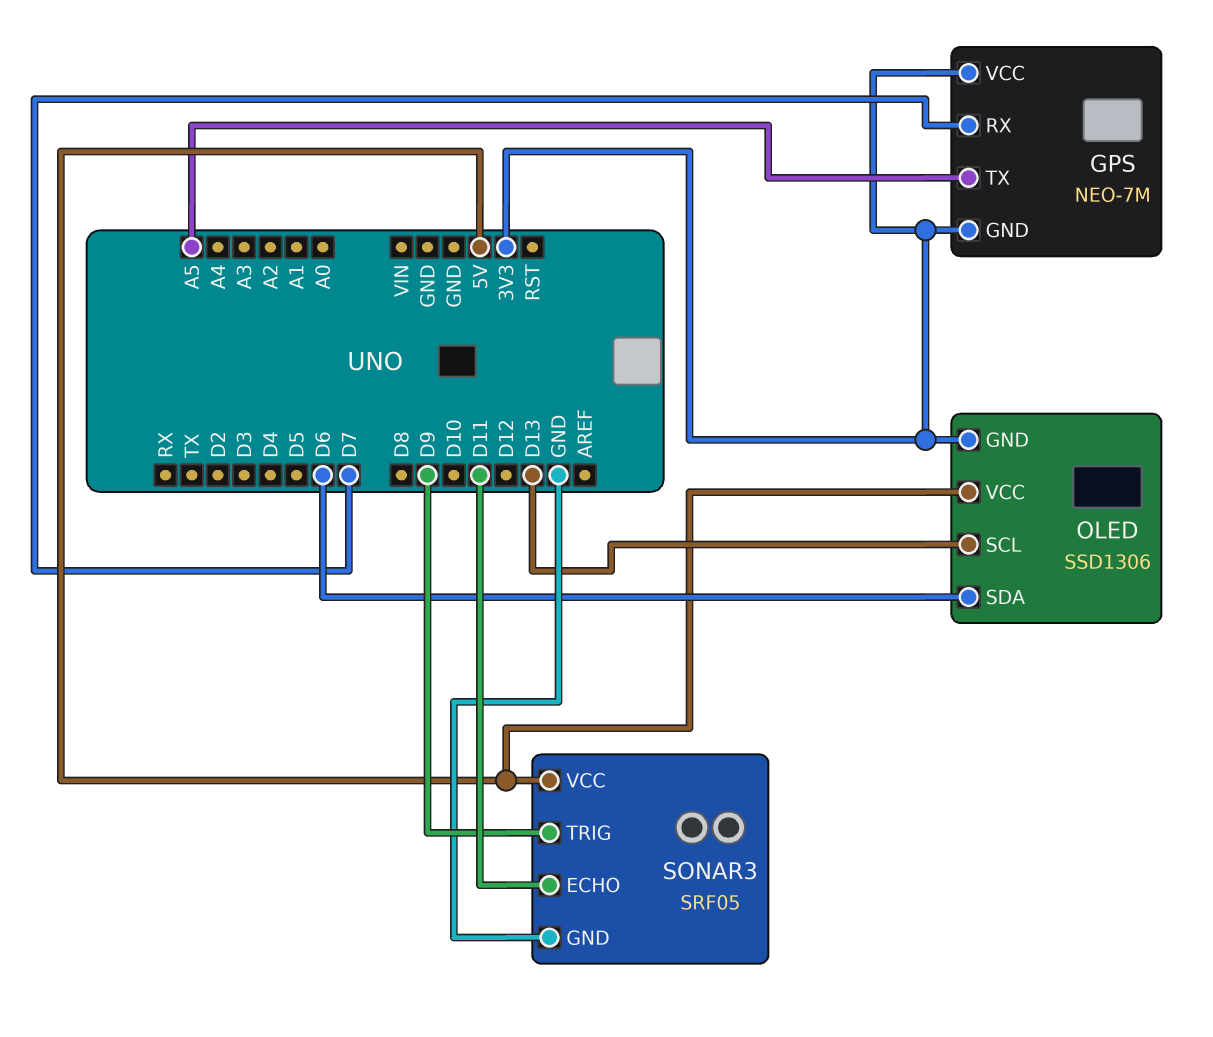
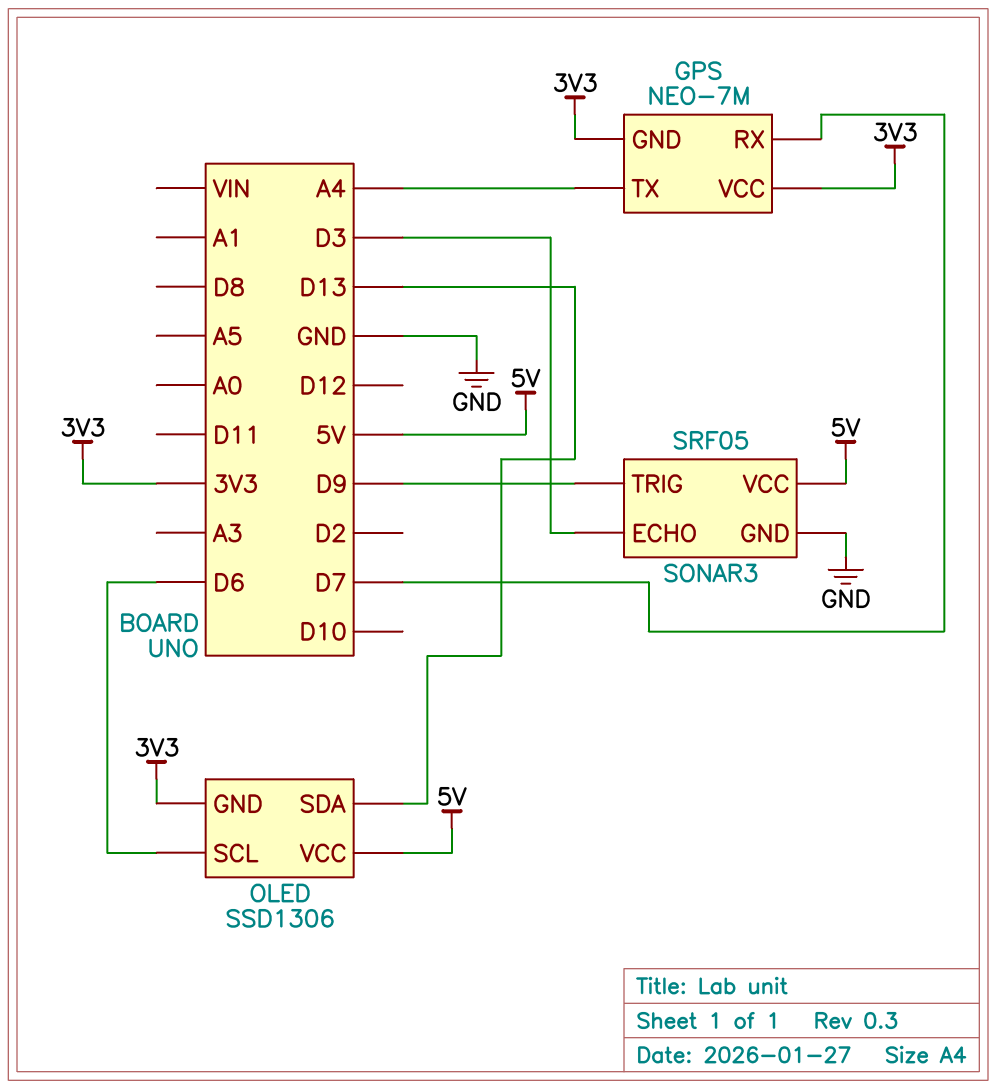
GPS pin TX: A5 -> A4
OLED pin SCL: D13 -> D6
OLED pin SDA: D6 -> D13
SONAR3 pin ECHO: D11 -> D3

